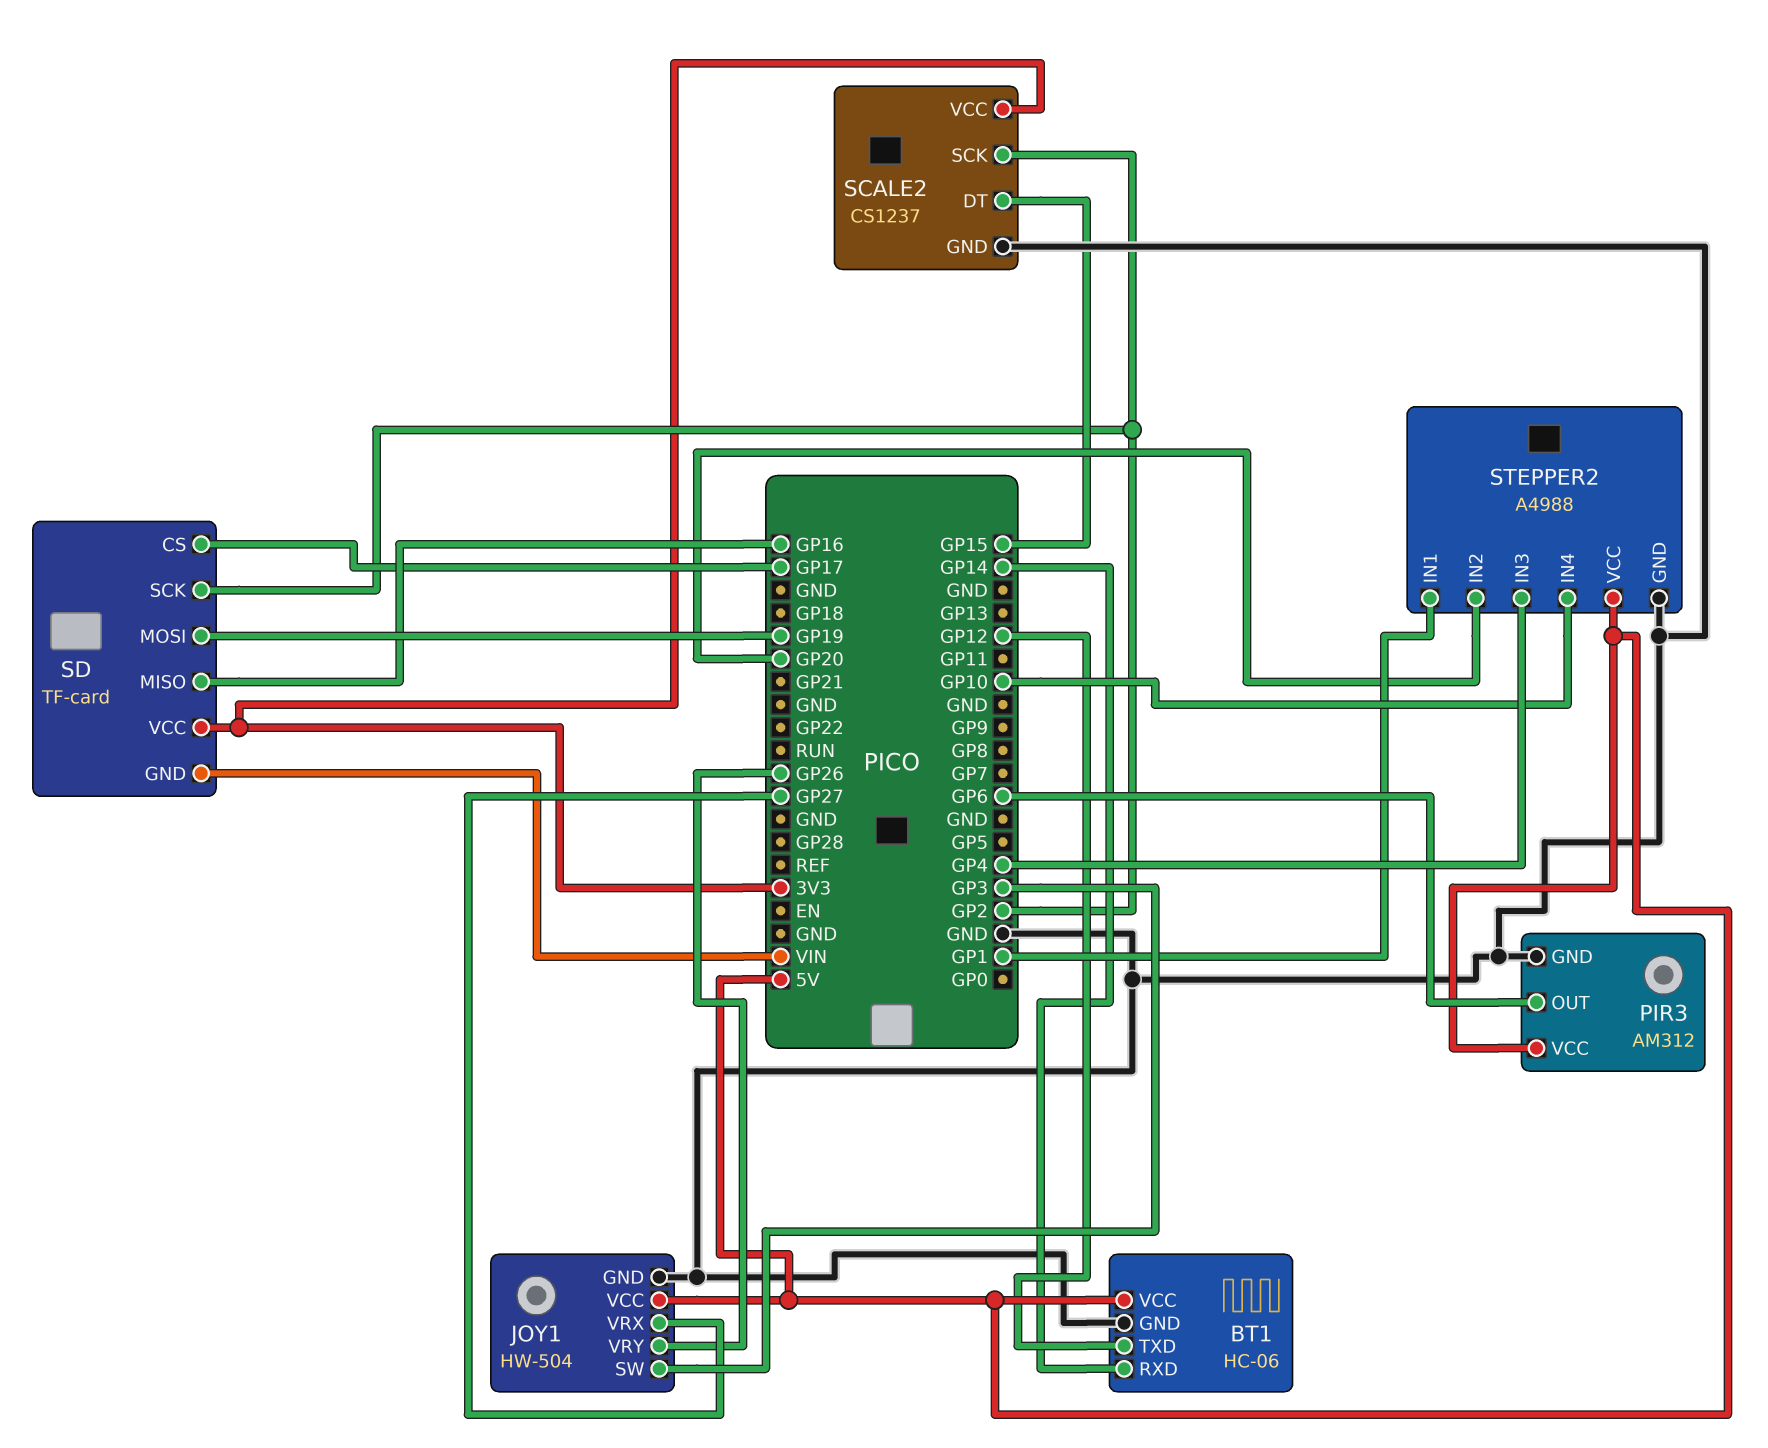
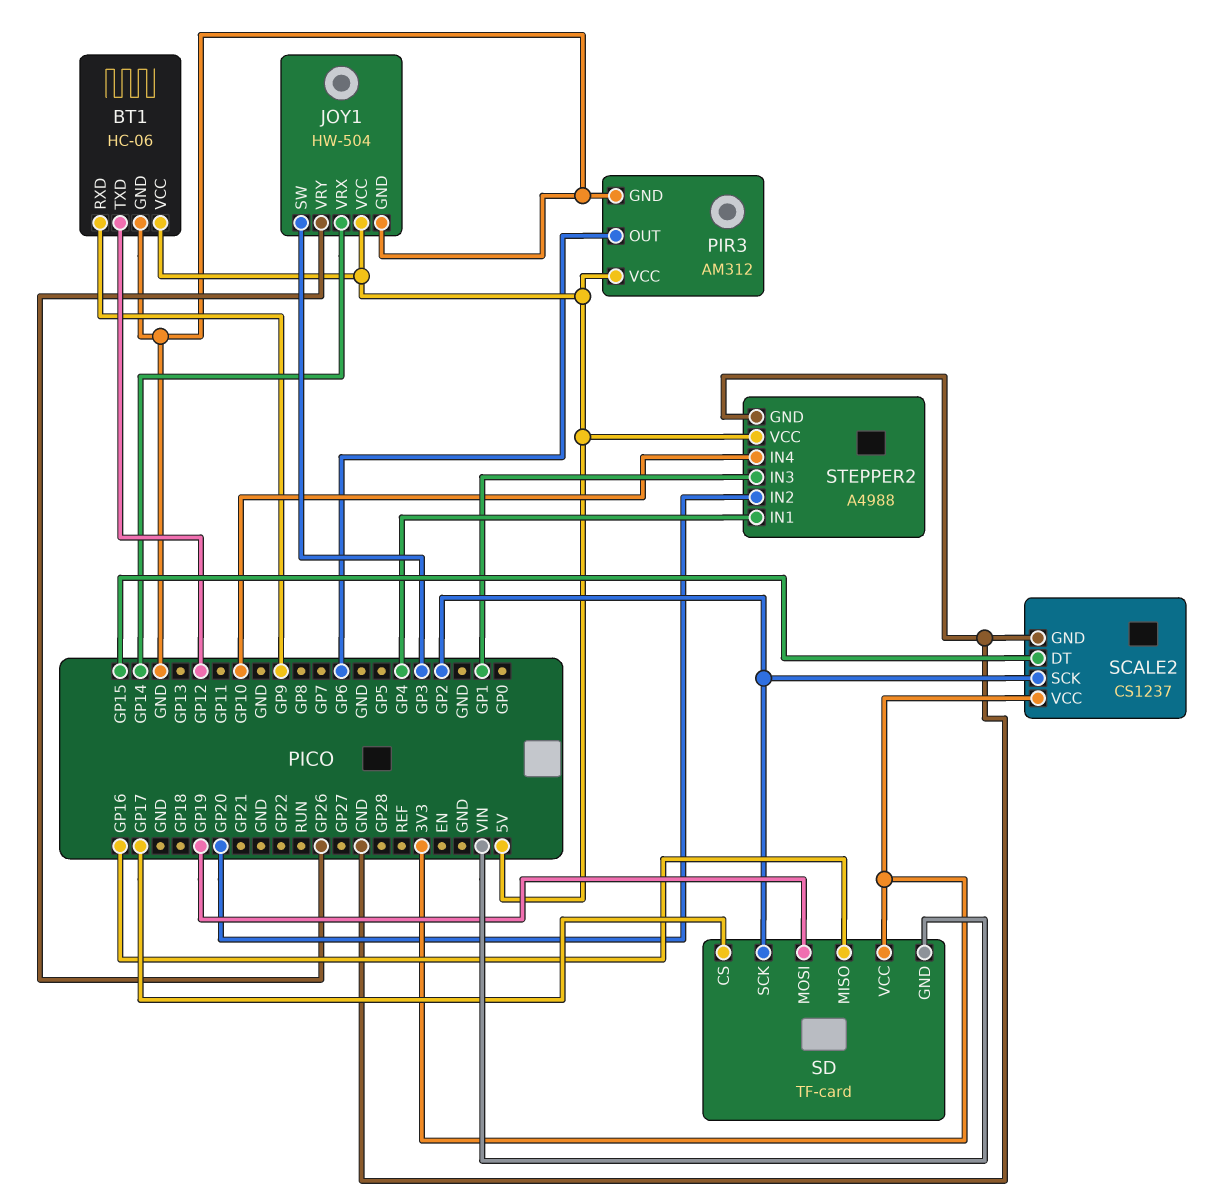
BT1 pin RXD: GP14 -> GP9
JOY1 pin VRX: GP27 -> GP14
STEPPER2 pin IN1: GP1 -> GP4
STEPPER2 pin IN3: GP4 -> GP1

